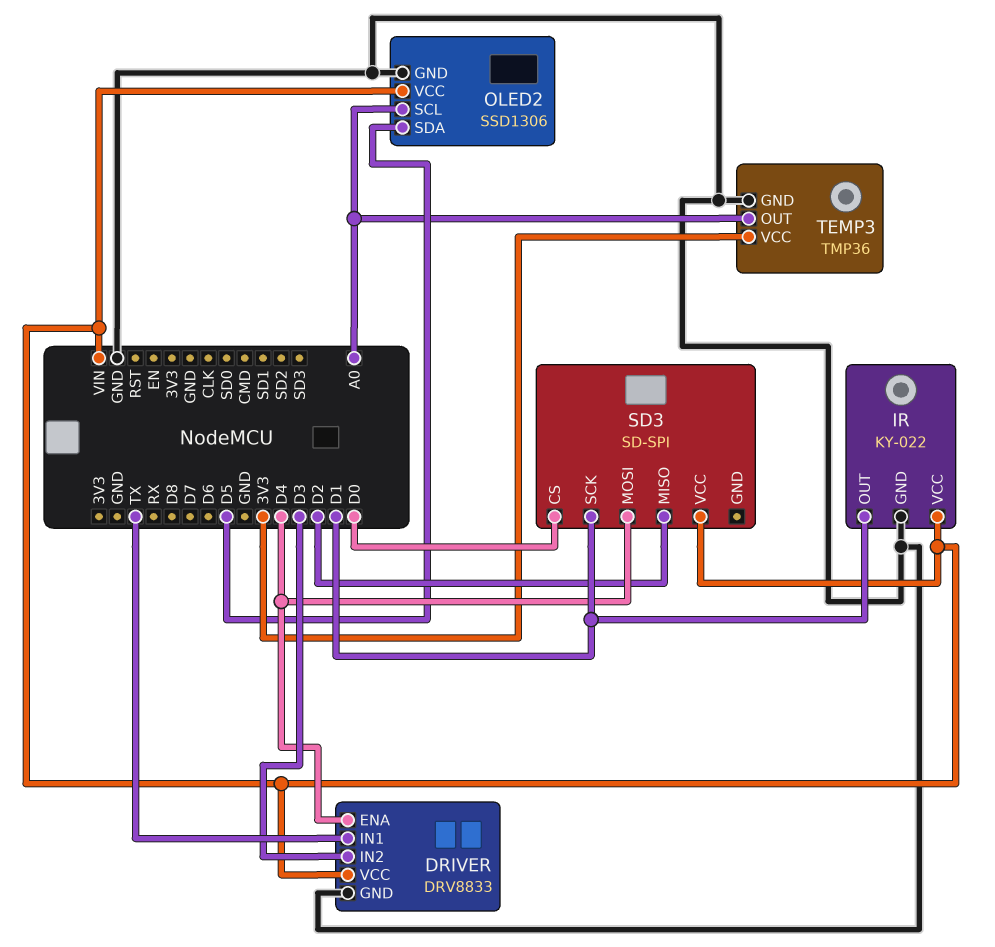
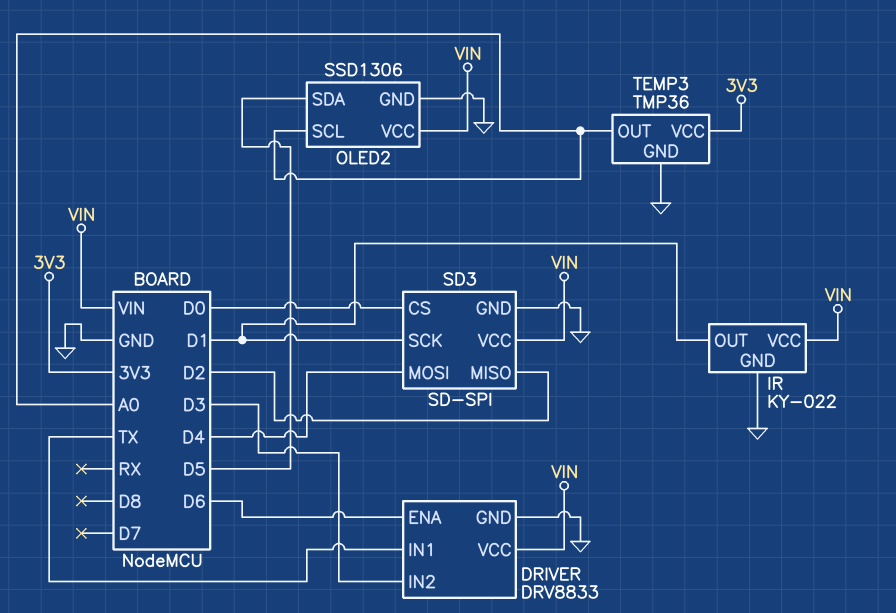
DRIVER pin ENA: D4 -> D6
SD3 pin GND: none -> GND

